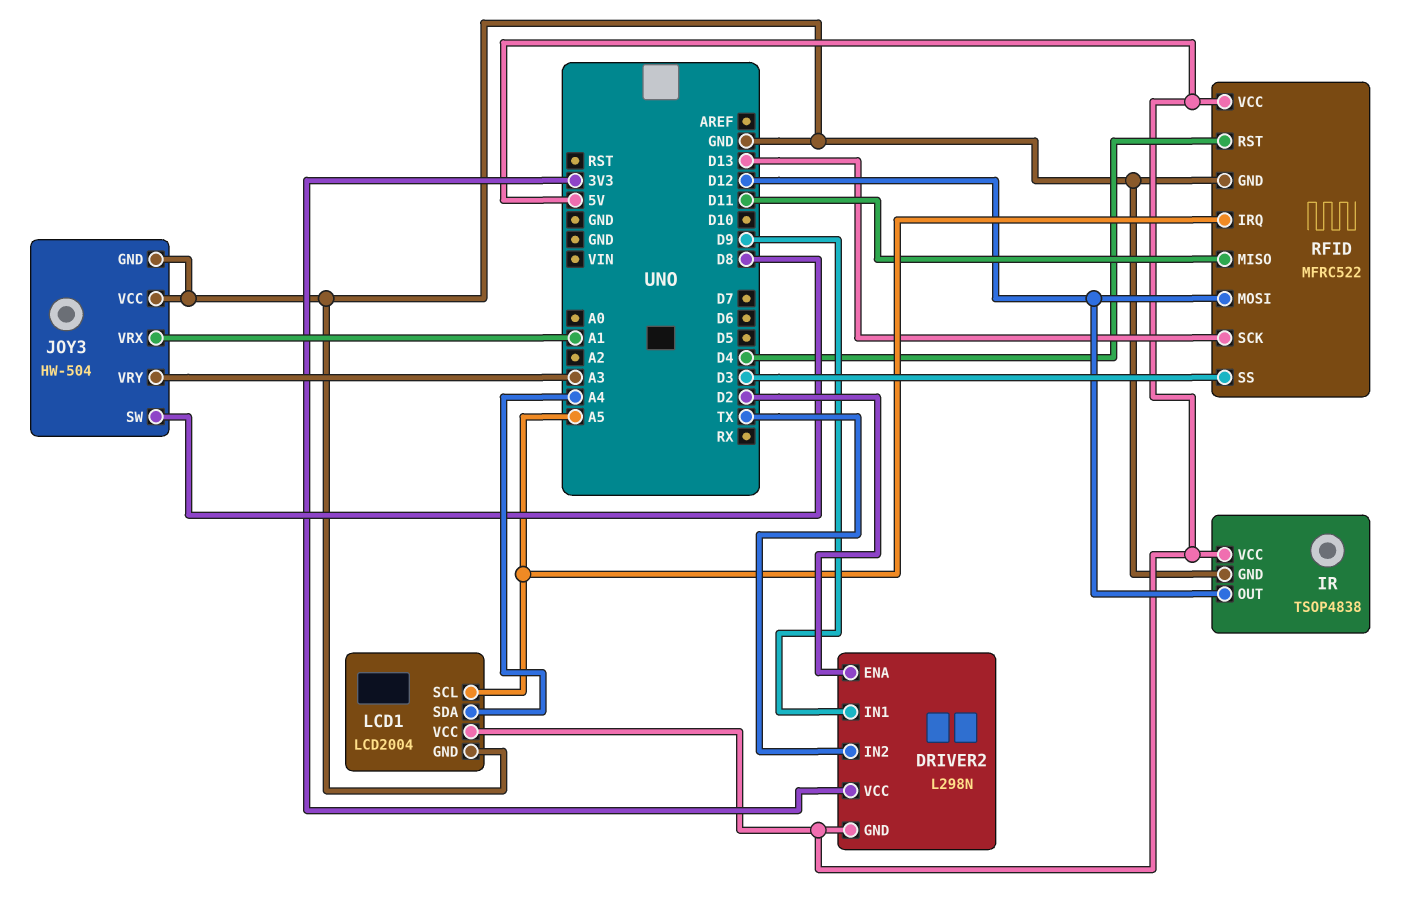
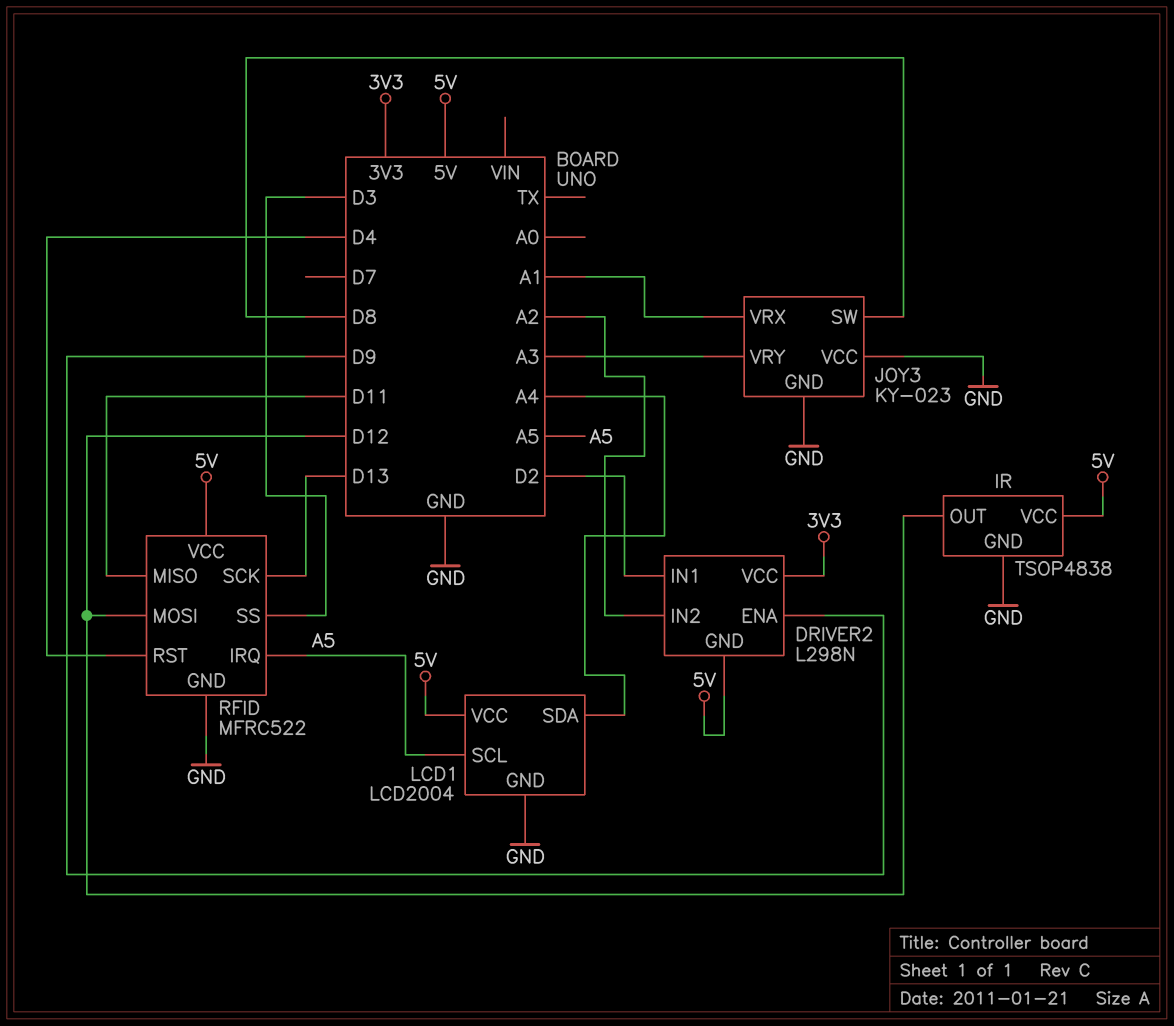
DRIVER2 pin ENA: D2 -> D9
DRIVER2 pin IN1: D9 -> D2
DRIVER2 pin IN2: TX -> A2
JOY3: HW-504 -> KY-023

